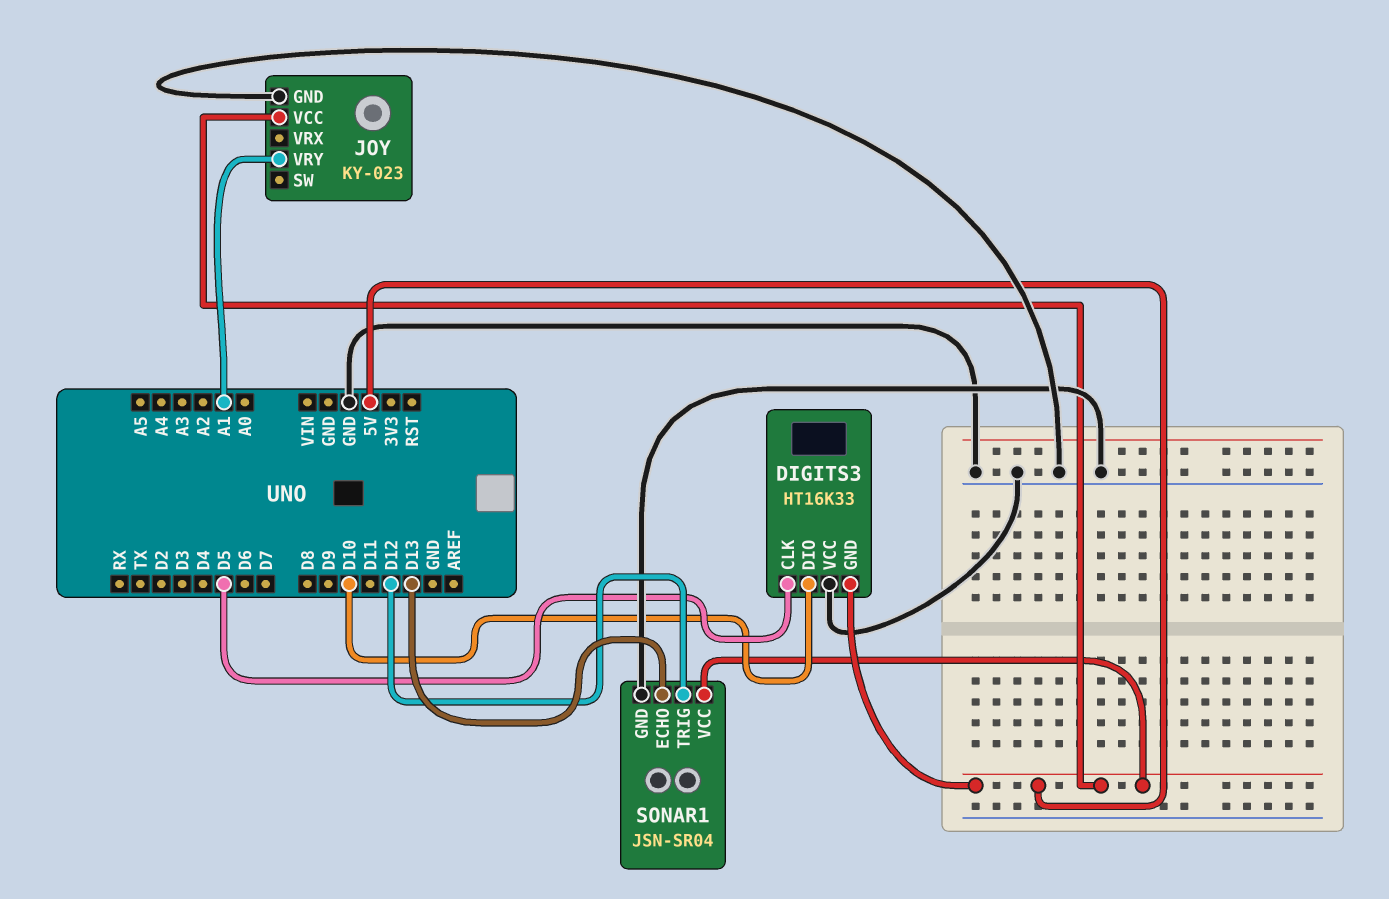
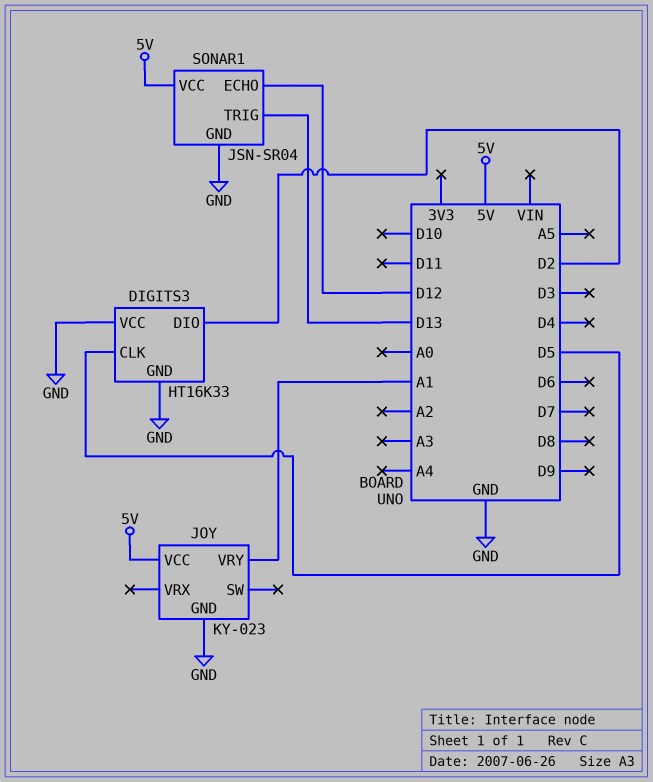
DIGITS3 pin DIO: D10 -> D2
DIGITS3 pin GND: 5V -> GND
SONAR1 pin ECHO: D13 -> D12
SONAR1 pin TRIG: D12 -> D13

